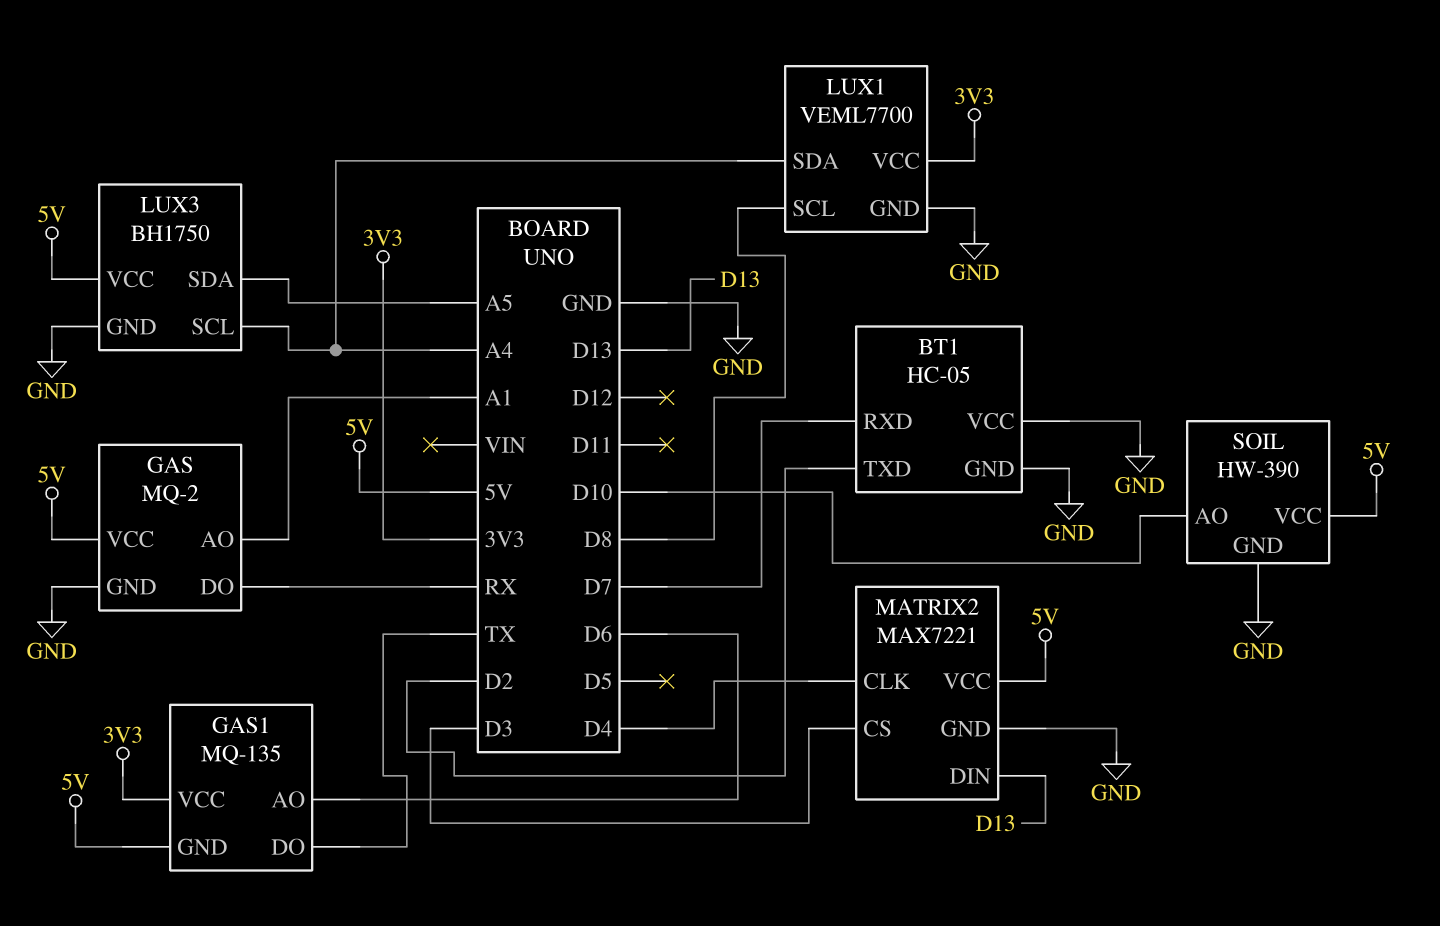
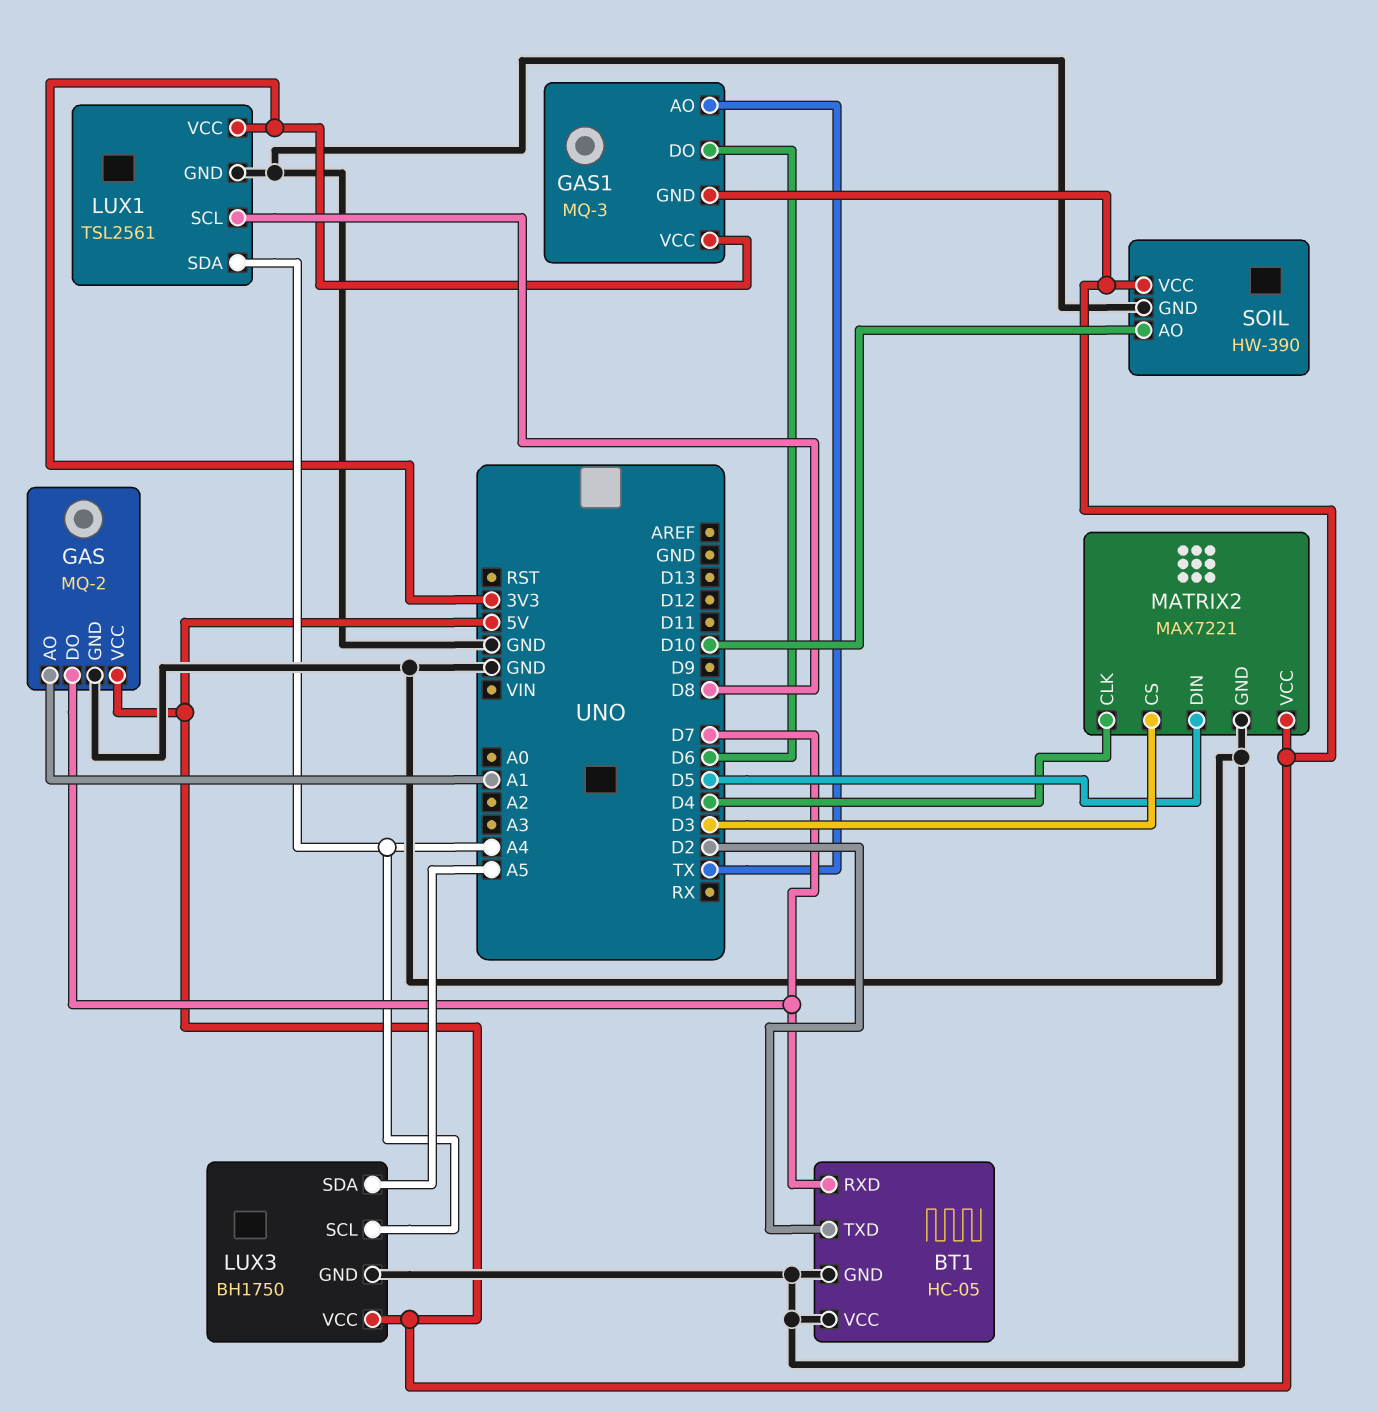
GAS pin DO: RX -> D7
GAS1: MQ-135 -> MQ-3
GAS1 pin AO: D6 -> TX
GAS1 pin DO: TX -> D6
LUX1: VEML7700 -> TSL2561
MATRIX2 pin DIN: D13 -> D5

